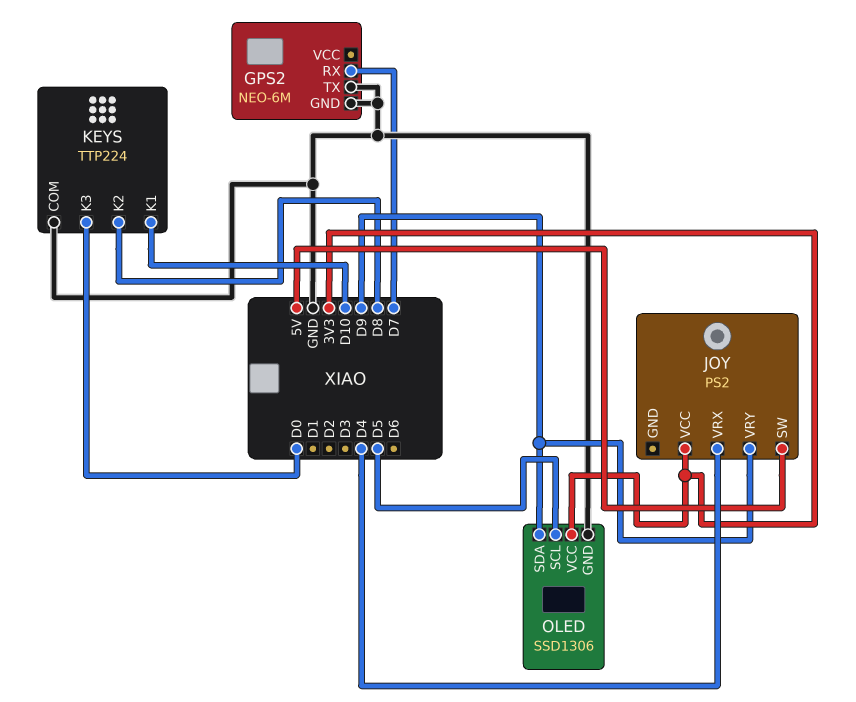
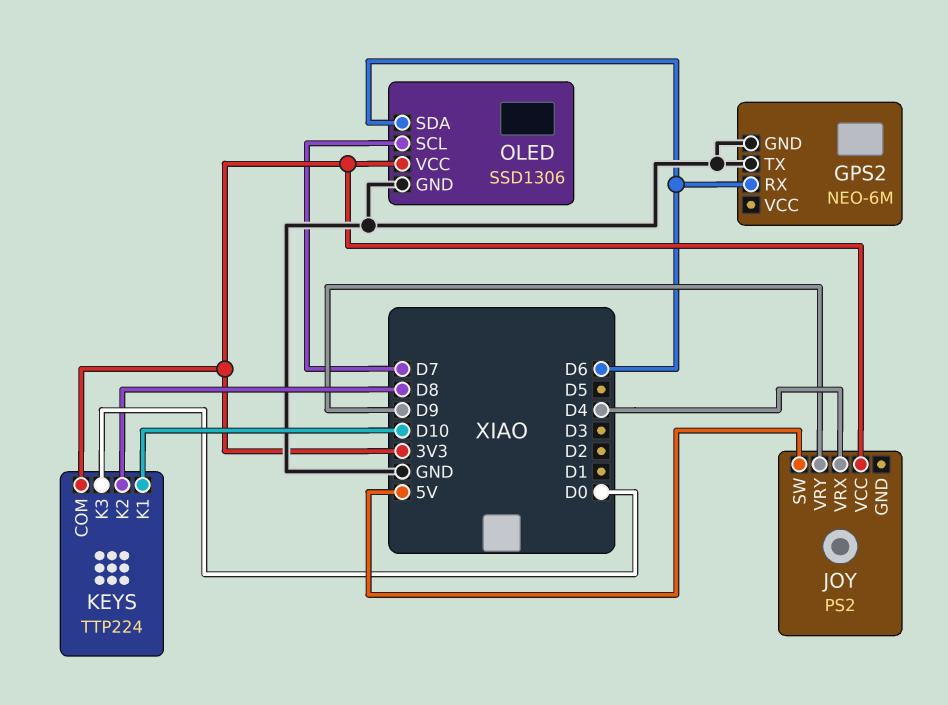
GPS2 pin RX: D7 -> D6
KEYS pin COM: GND -> 3V3
OLED pin SCL: D5 -> D7
OLED pin SDA: D9 -> D6

